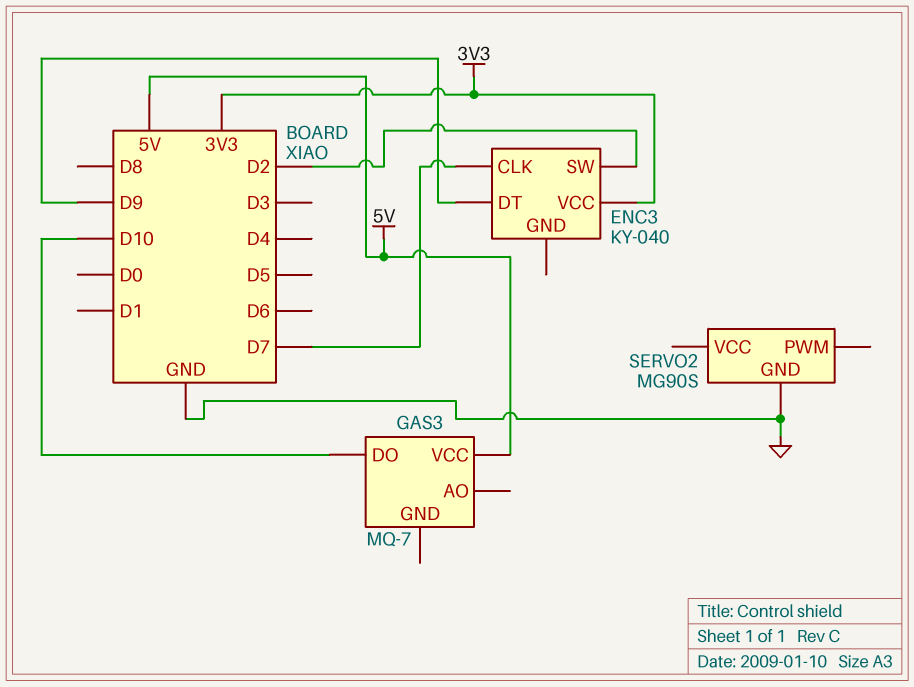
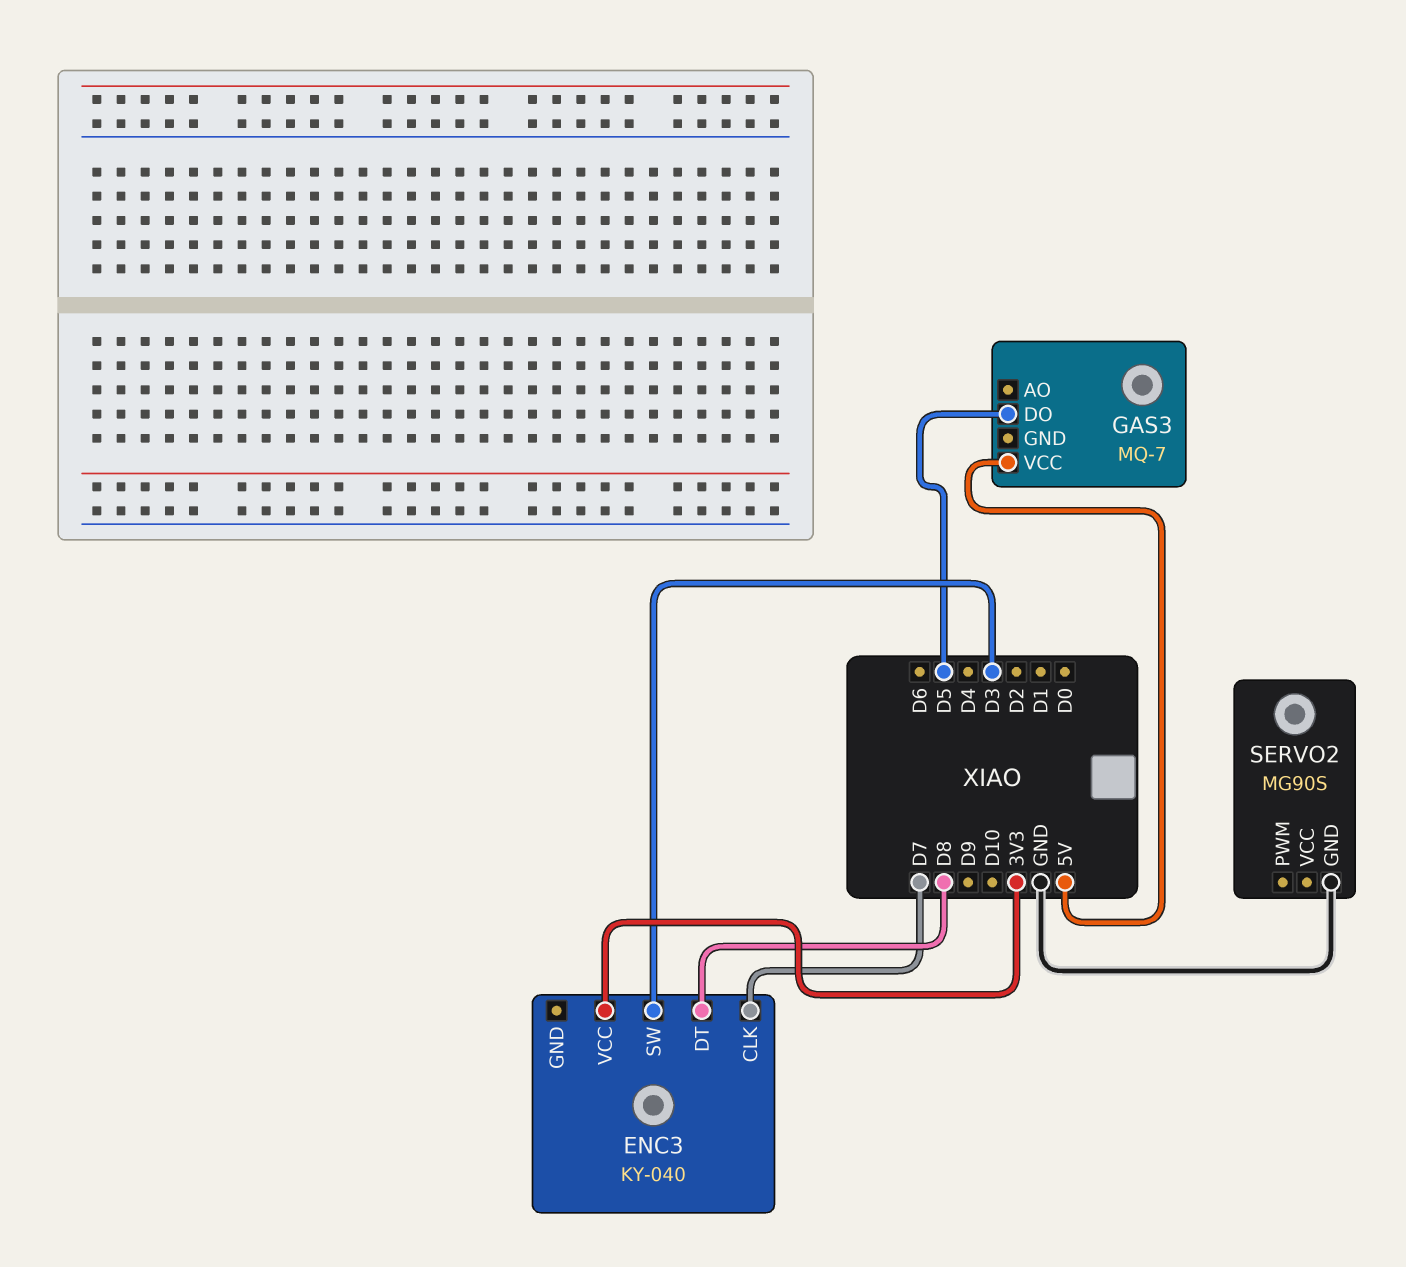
ENC3 pin DT: D9 -> D8
ENC3 pin SW: D2 -> D3
GAS3 pin DO: D10 -> D5

